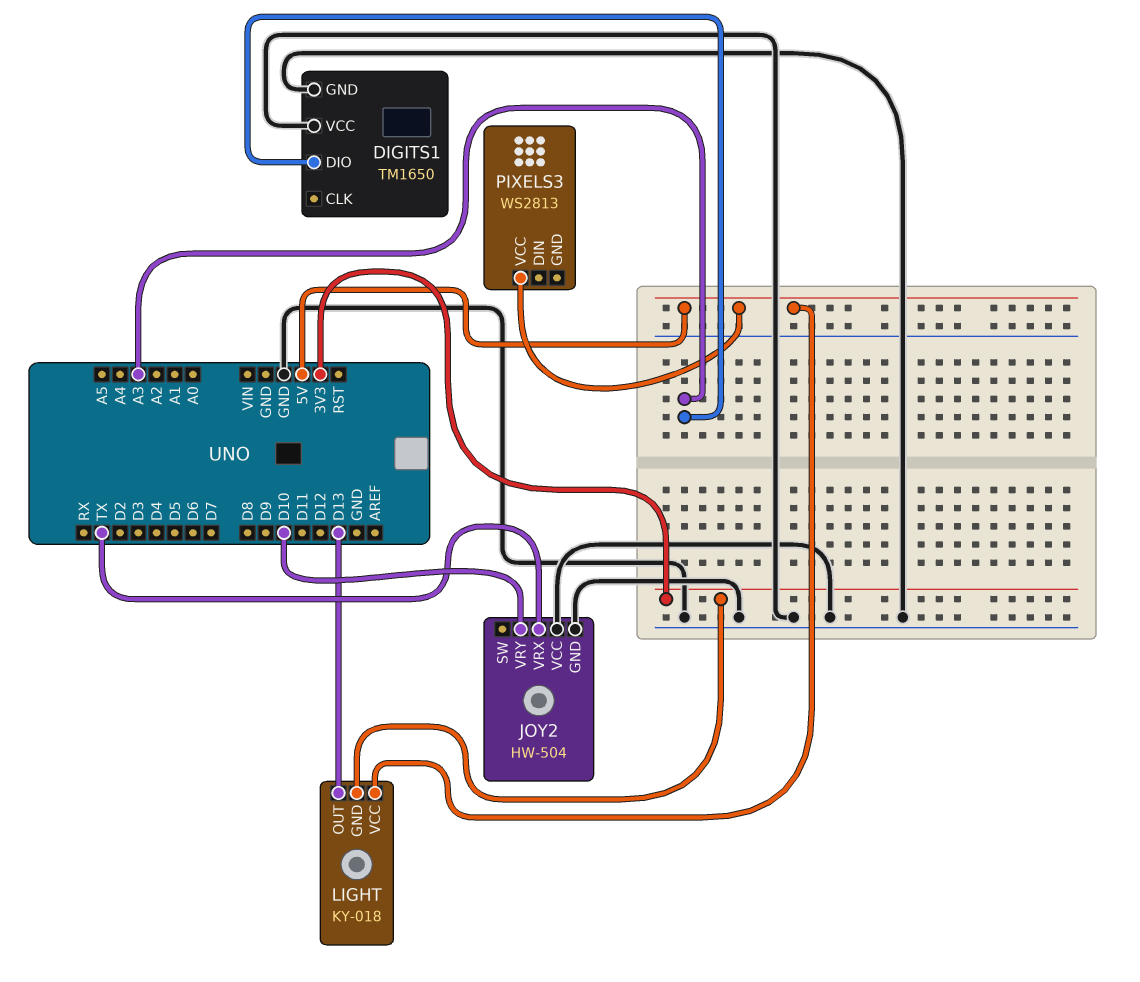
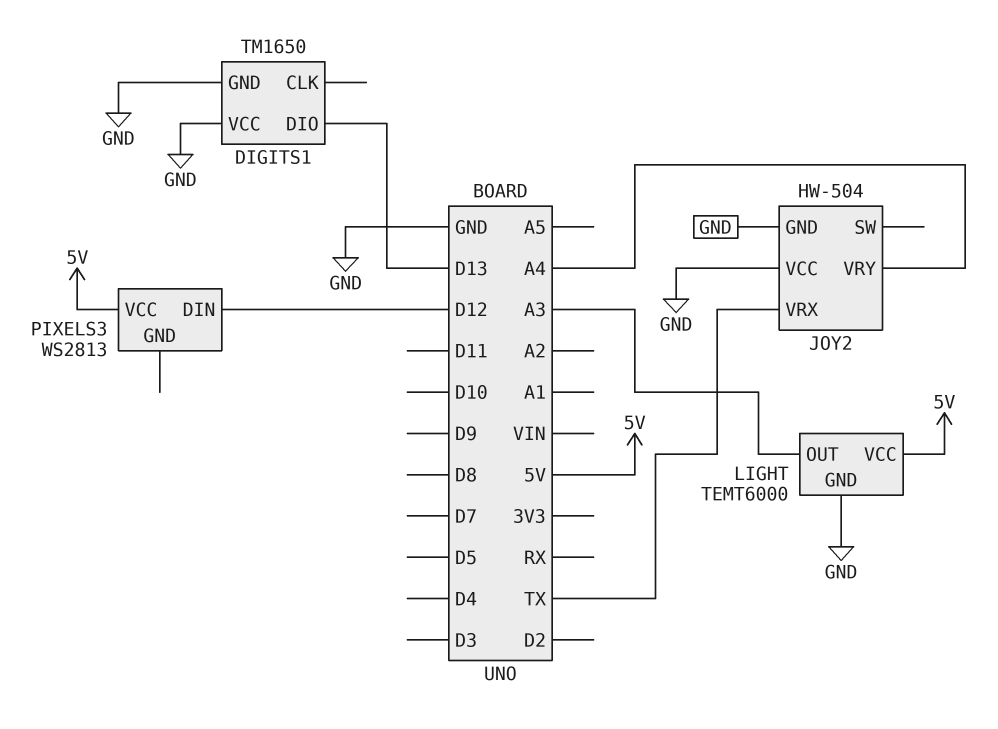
DIGITS1 pin DIO: A3 -> D13
JOY2 pin VRY: D10 -> A4
LIGHT: KY-018 -> TEMT6000
LIGHT pin GND: 3V3 -> GND
LIGHT pin OUT: D13 -> A3
PIXELS3 pin DIN: none -> D12

